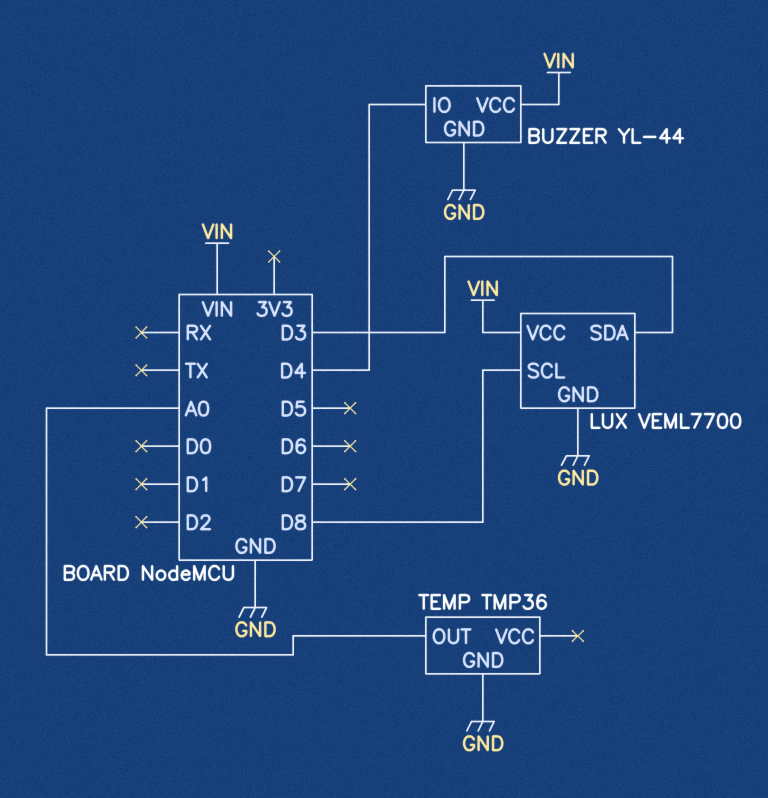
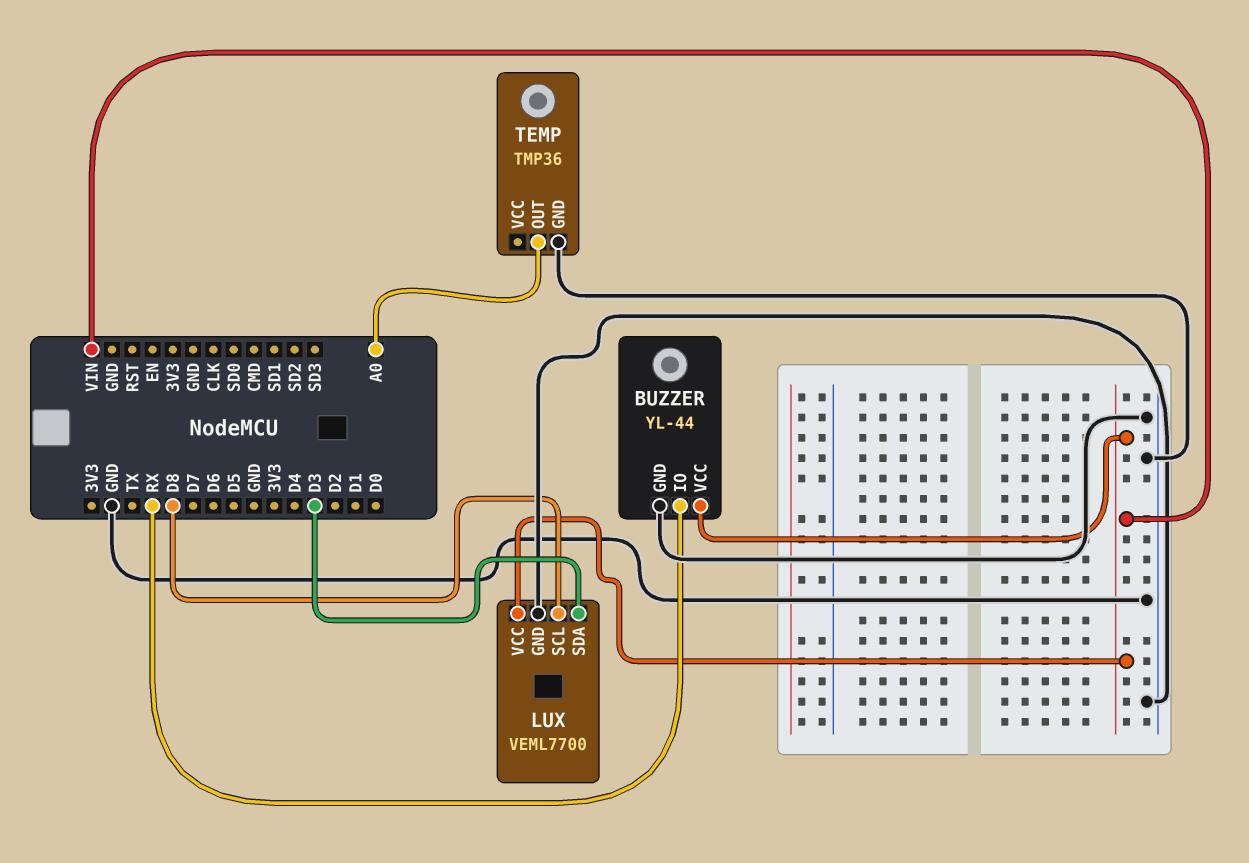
BUZZER pin IO: D4 -> RX

